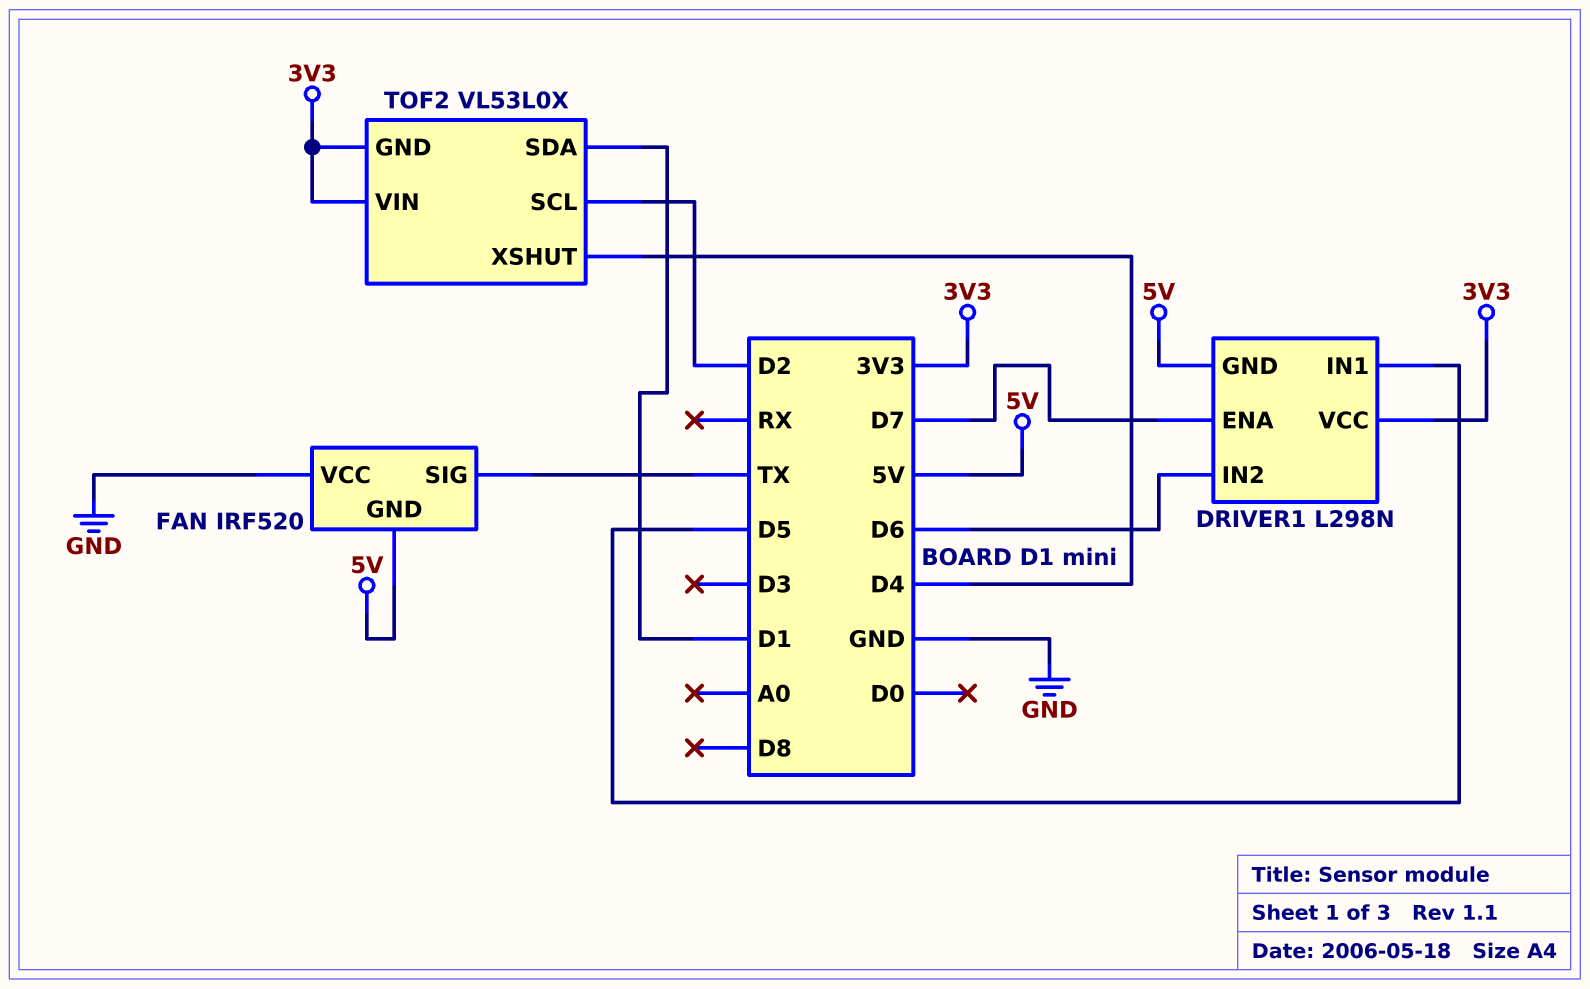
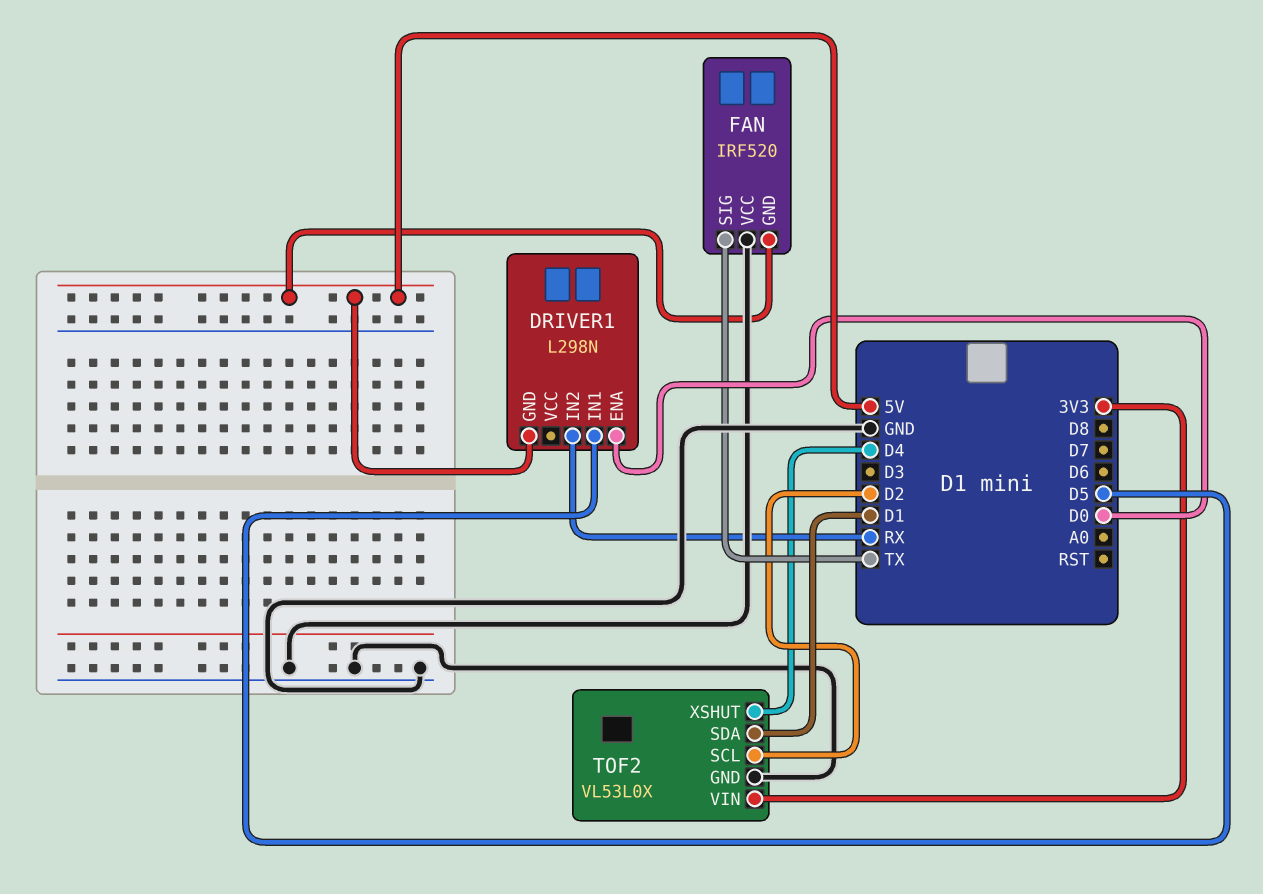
DRIVER1 pin ENA: D7 -> D0
DRIVER1 pin IN2: D6 -> RX
DRIVER1 pin VCC: 3V3 -> none
TOF2 pin GND: 3V3 -> GND

